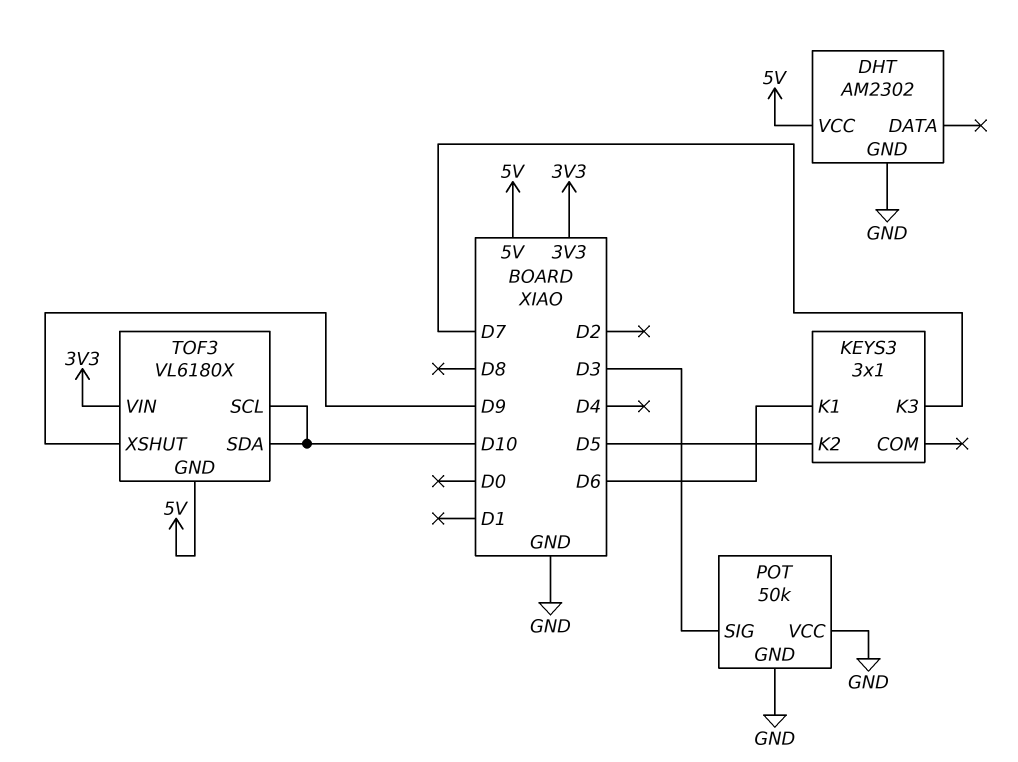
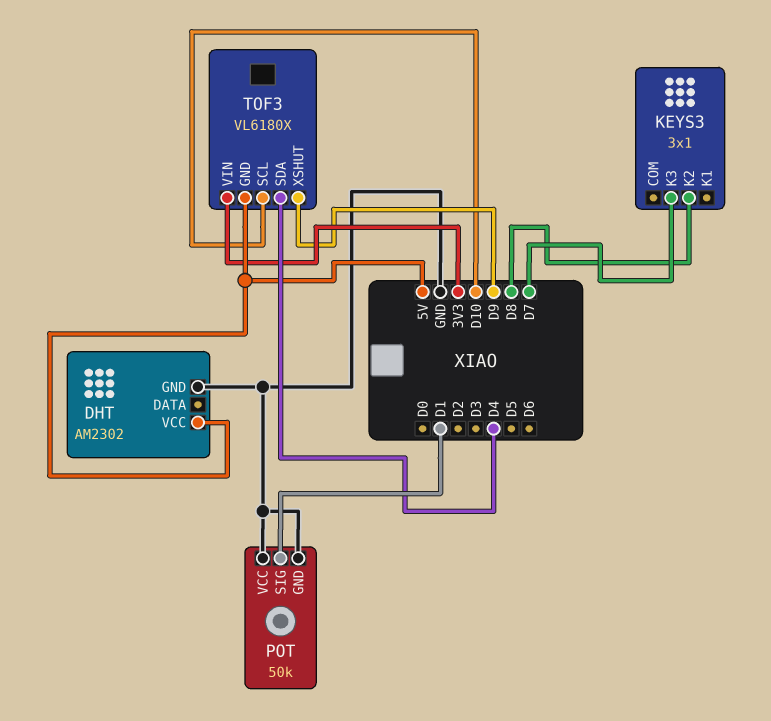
KEYS3 pin K1: D6 -> none
KEYS3 pin K2: D5 -> D8
POT pin SIG: D3 -> D1
TOF3 pin SDA: D10 -> D4

